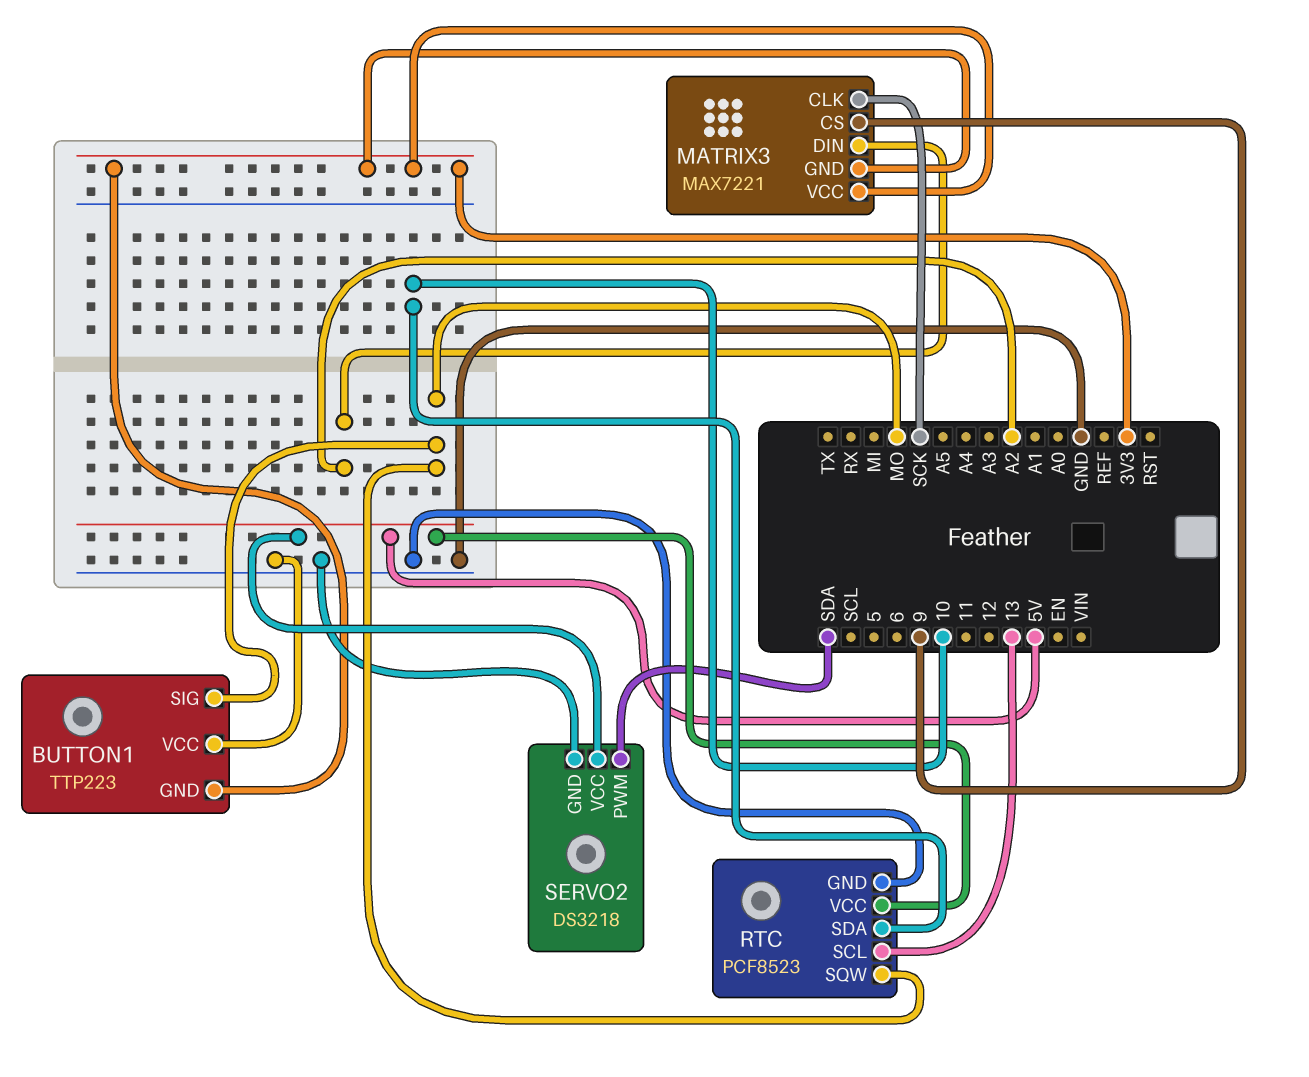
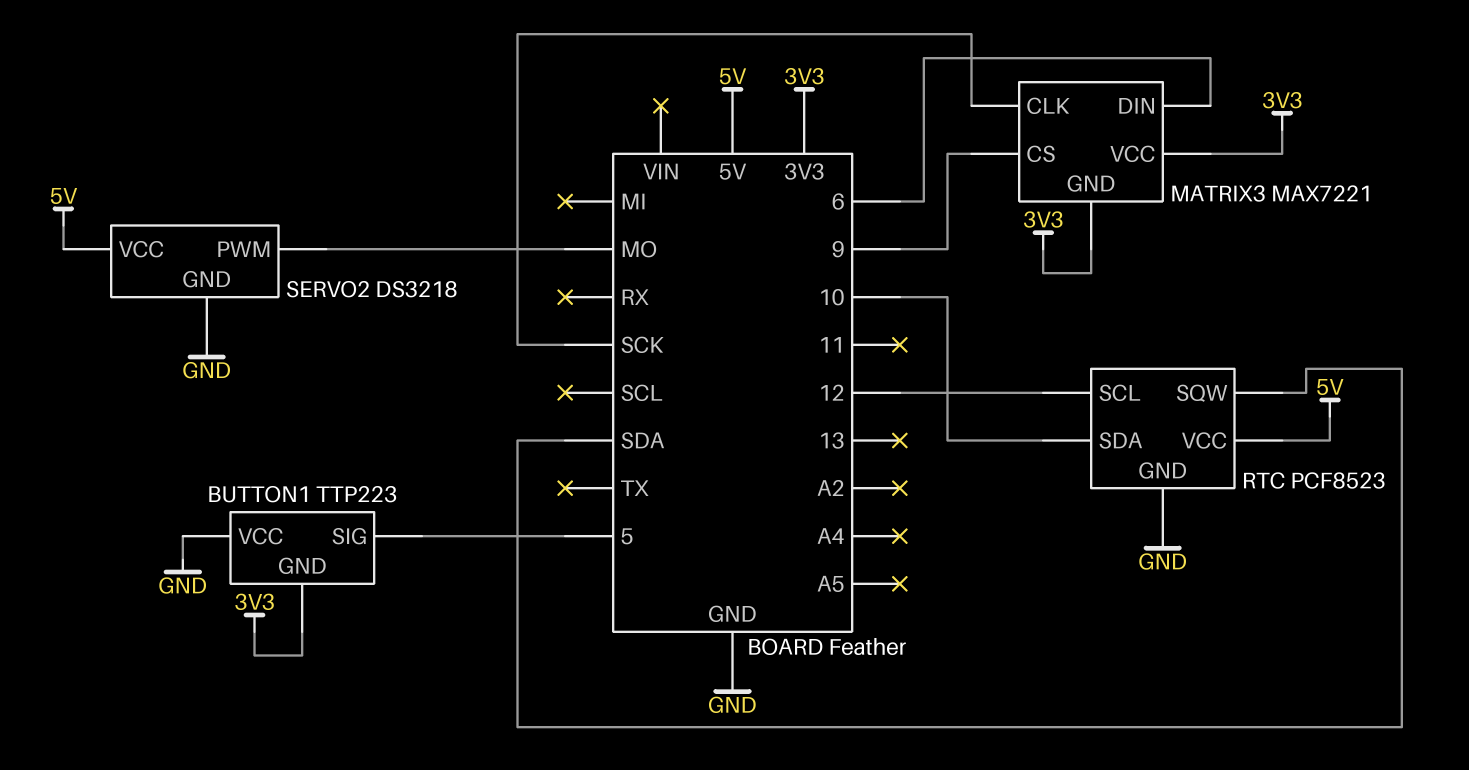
BUTTON1 pin SIG: MO -> 5
MATRIX3 pin DIN: A2 -> 6
RTC pin SCL: 13 -> 12
RTC pin SQW: MO -> SDA
SERVO2 pin PWM: SDA -> MO

